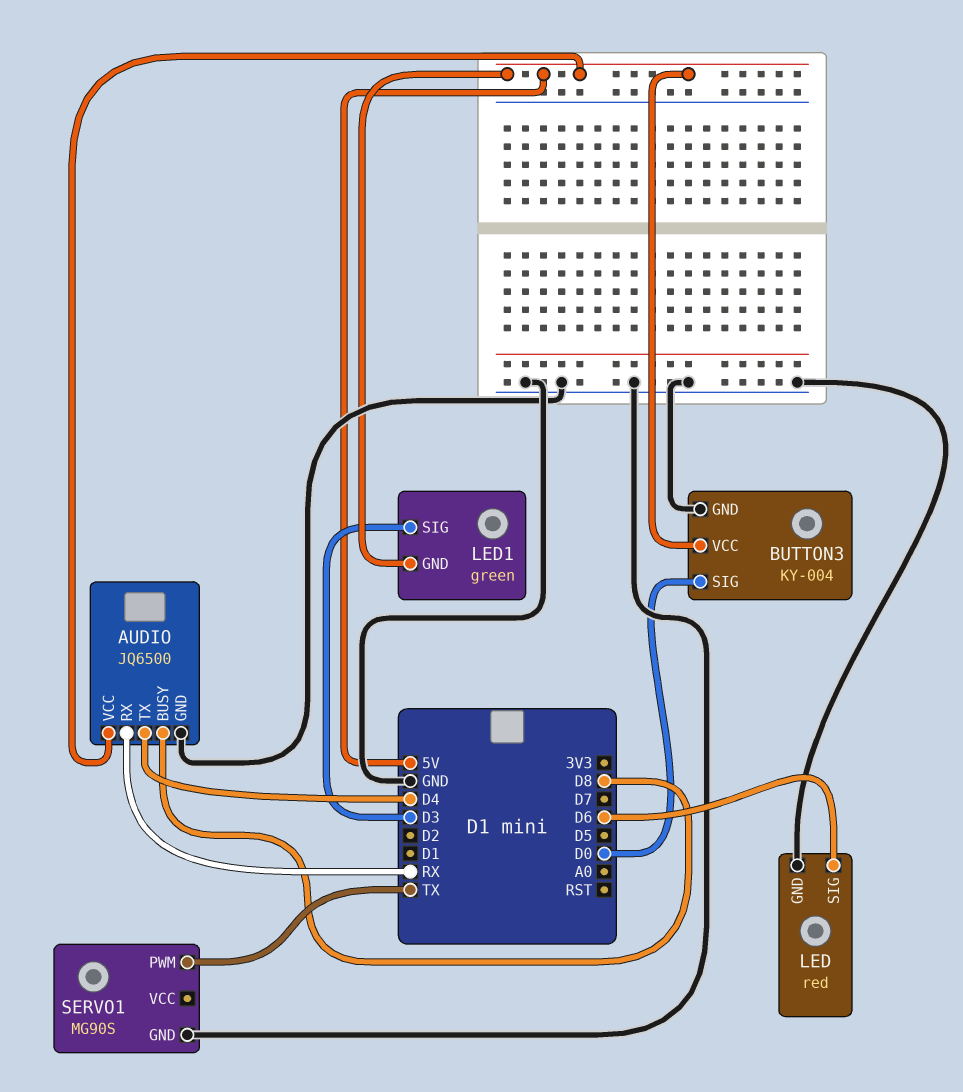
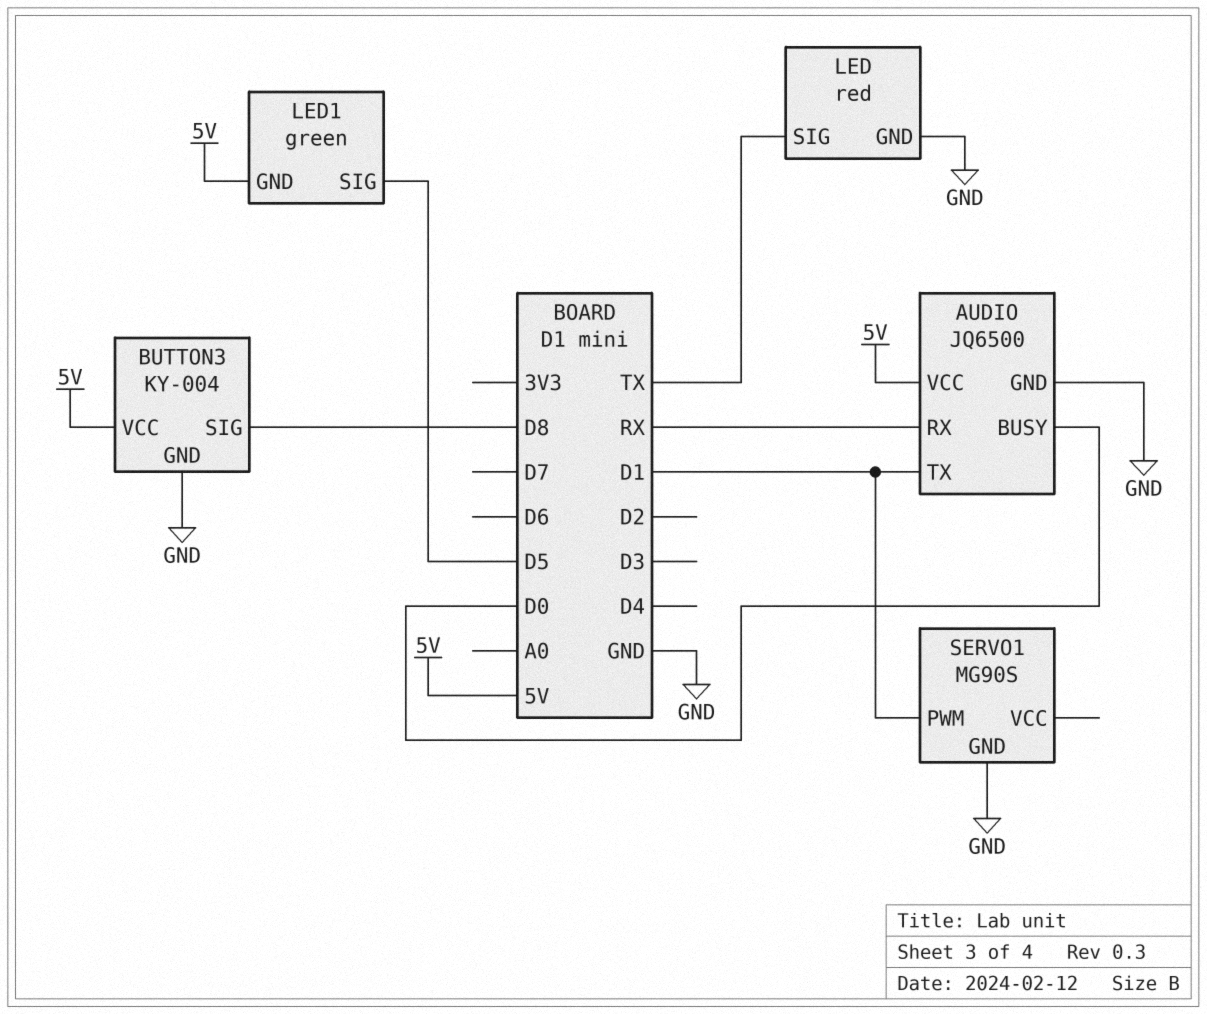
AUDIO pin BUSY: D8 -> D0
AUDIO pin TX: D4 -> D1
BUTTON3 pin SIG: D0 -> D8
LED pin SIG: D6 -> TX
LED1 pin SIG: D3 -> D5
SERVO1 pin PWM: TX -> D1

